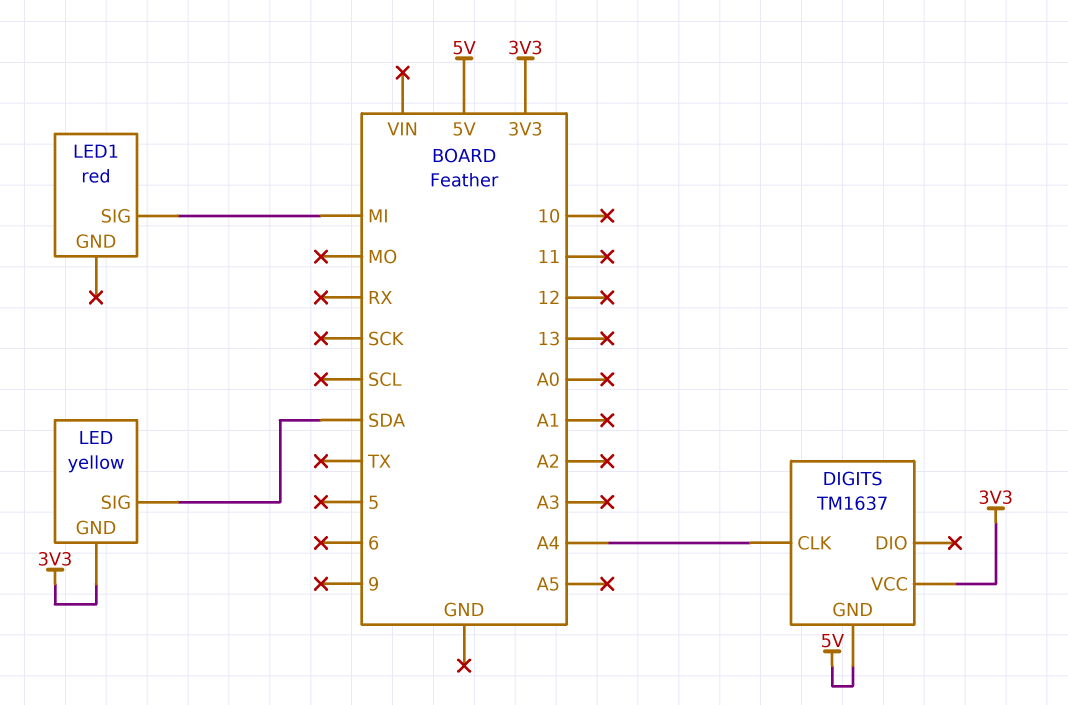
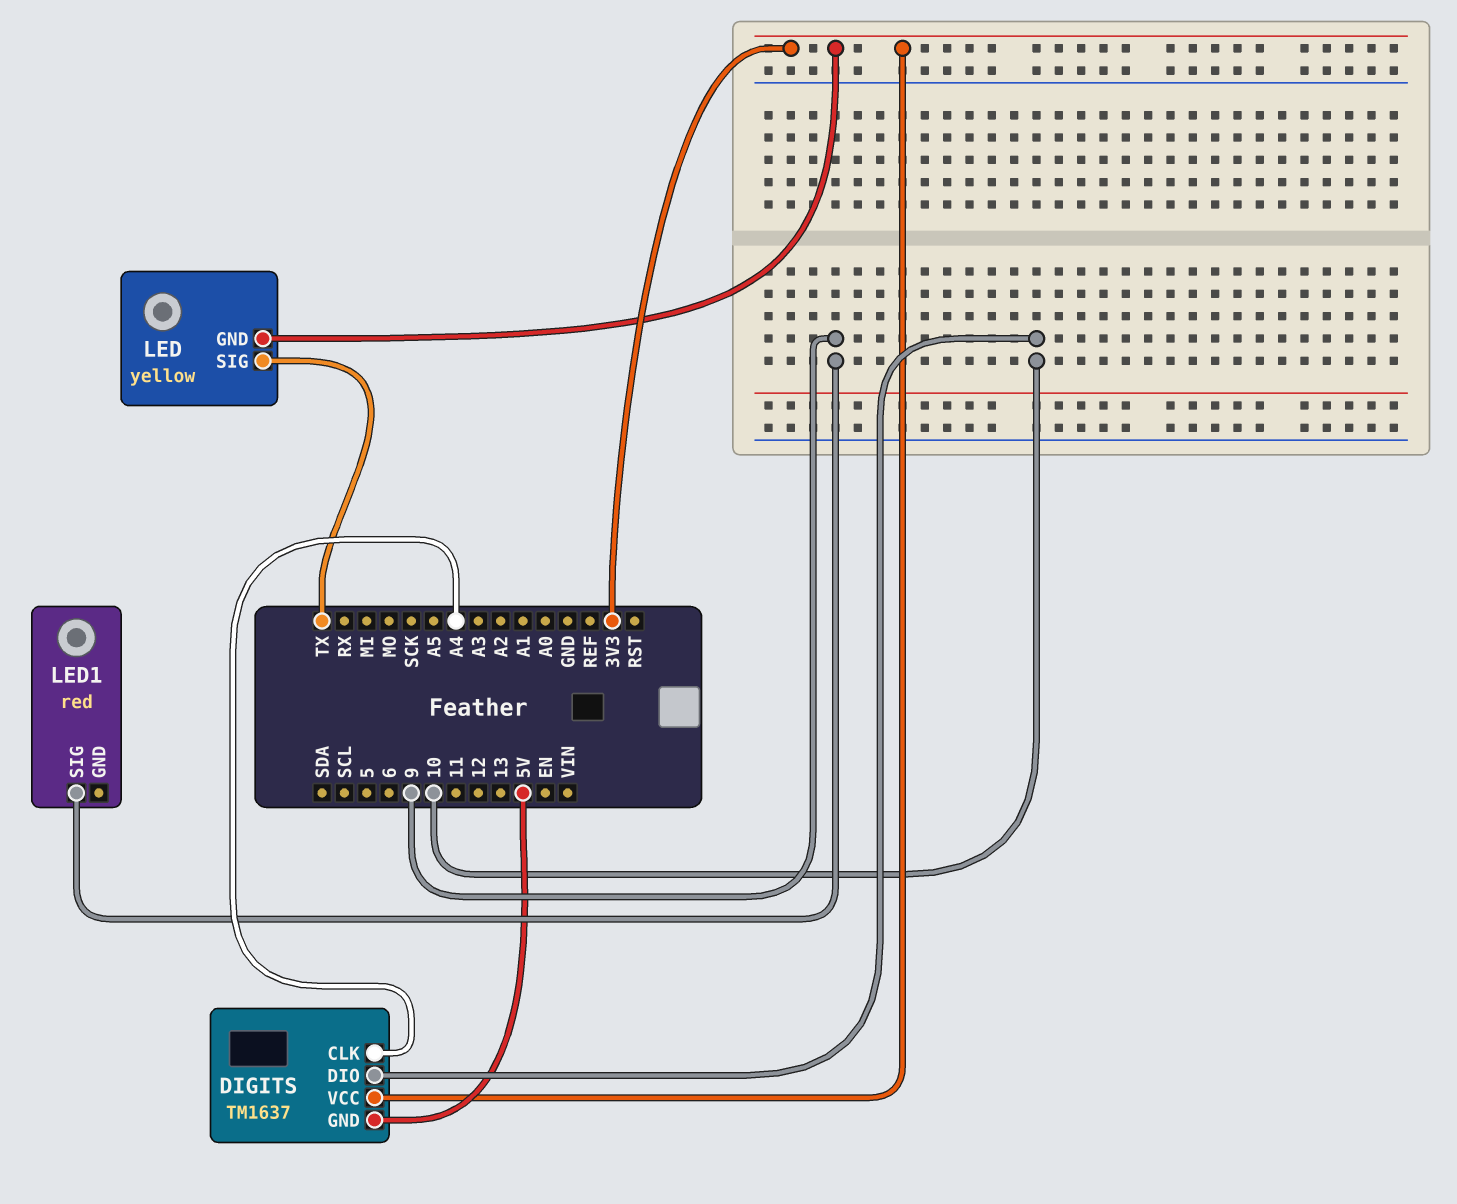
DIGITS pin DIO: none -> 10
LED pin SIG: SDA -> TX
LED1 pin SIG: MI -> 9

